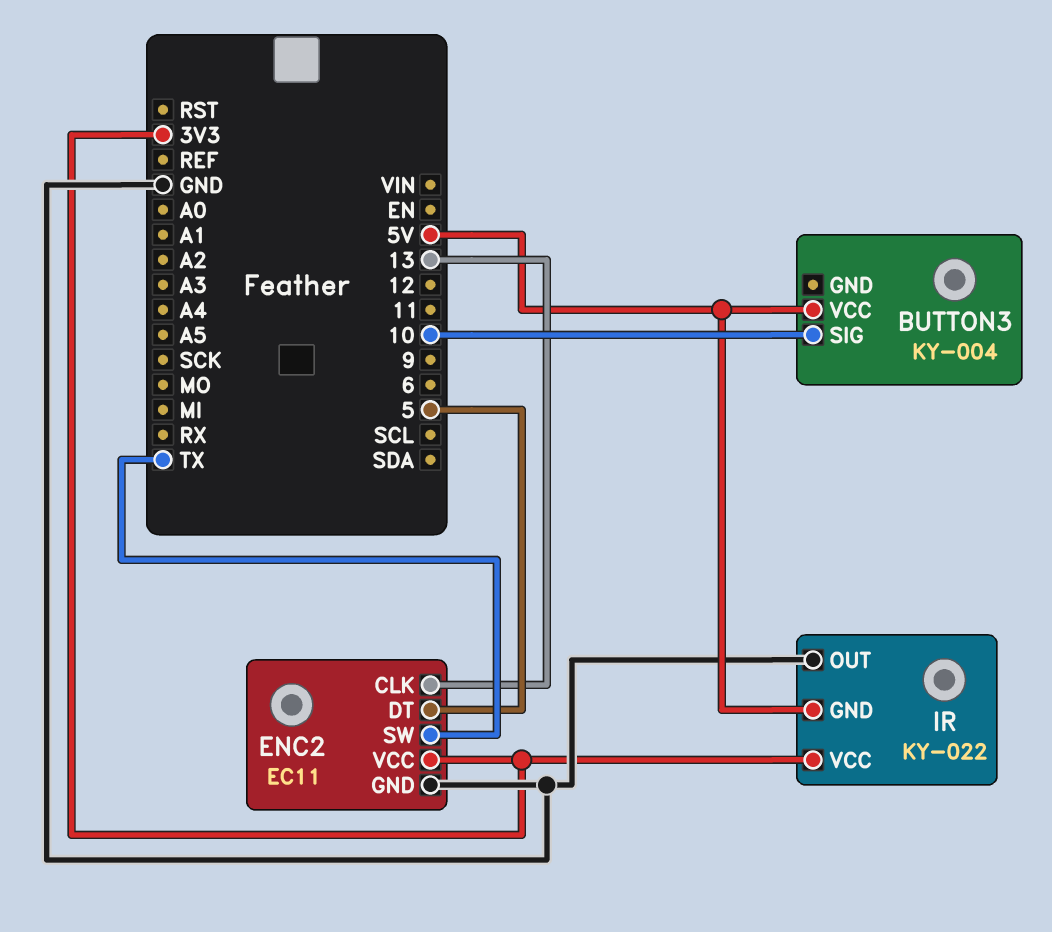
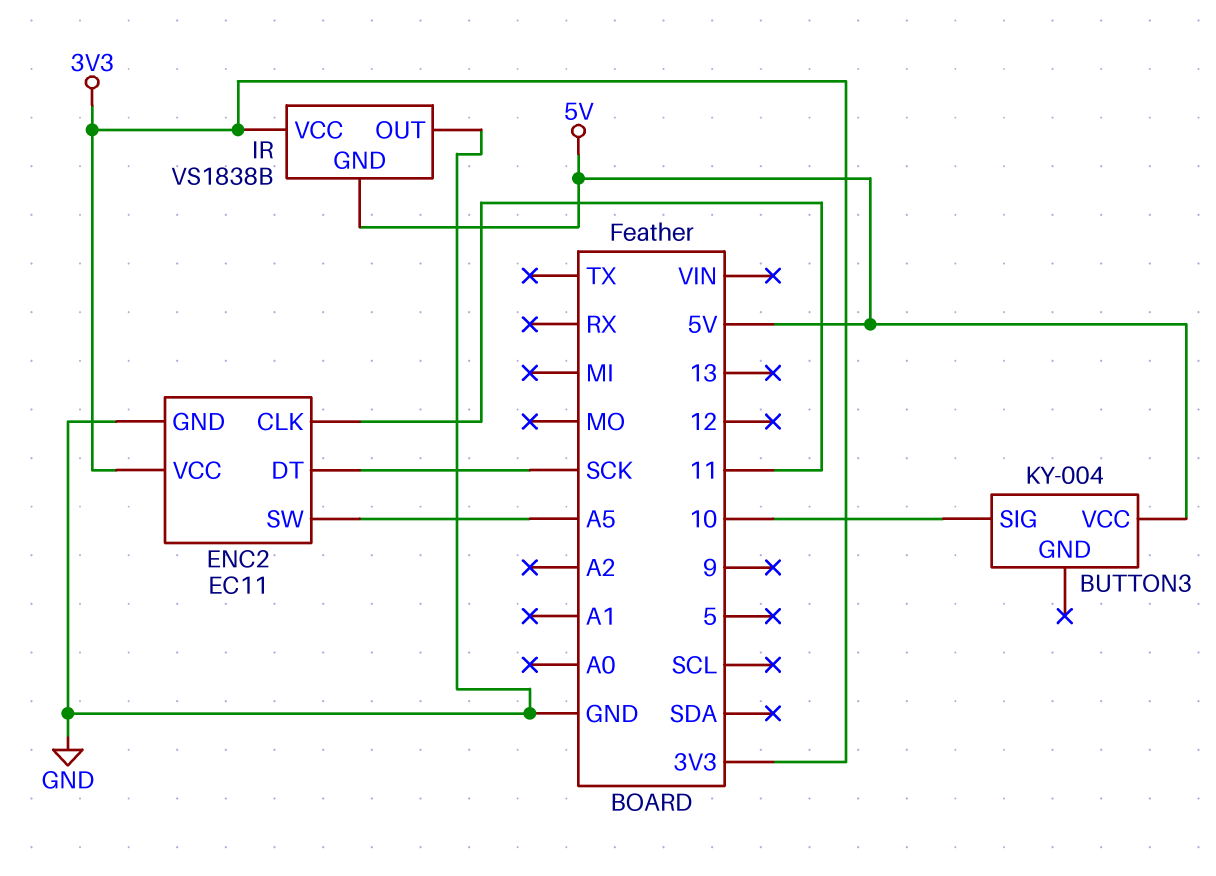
ENC2 pin CLK: 13 -> 11
ENC2 pin DT: 5 -> SCK
ENC2 pin SW: TX -> A5
IR: KY-022 -> VS1838B

